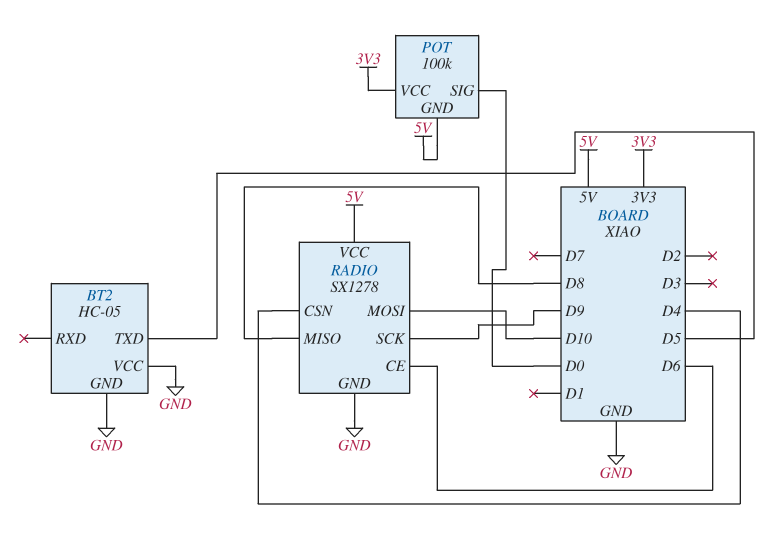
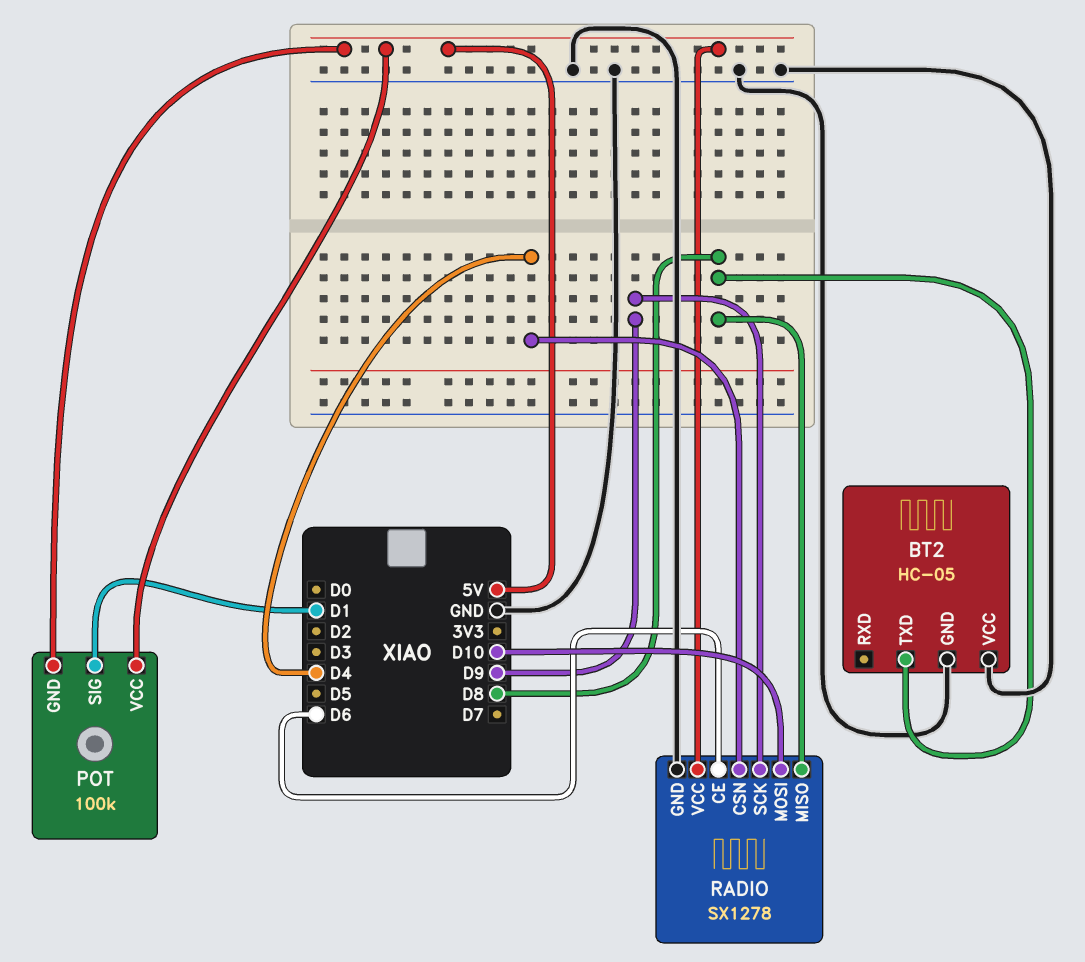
BT2 pin TXD: D5 -> D8
POT pin SIG: D0 -> D1
POT pin VCC: 3V3 -> 5V

